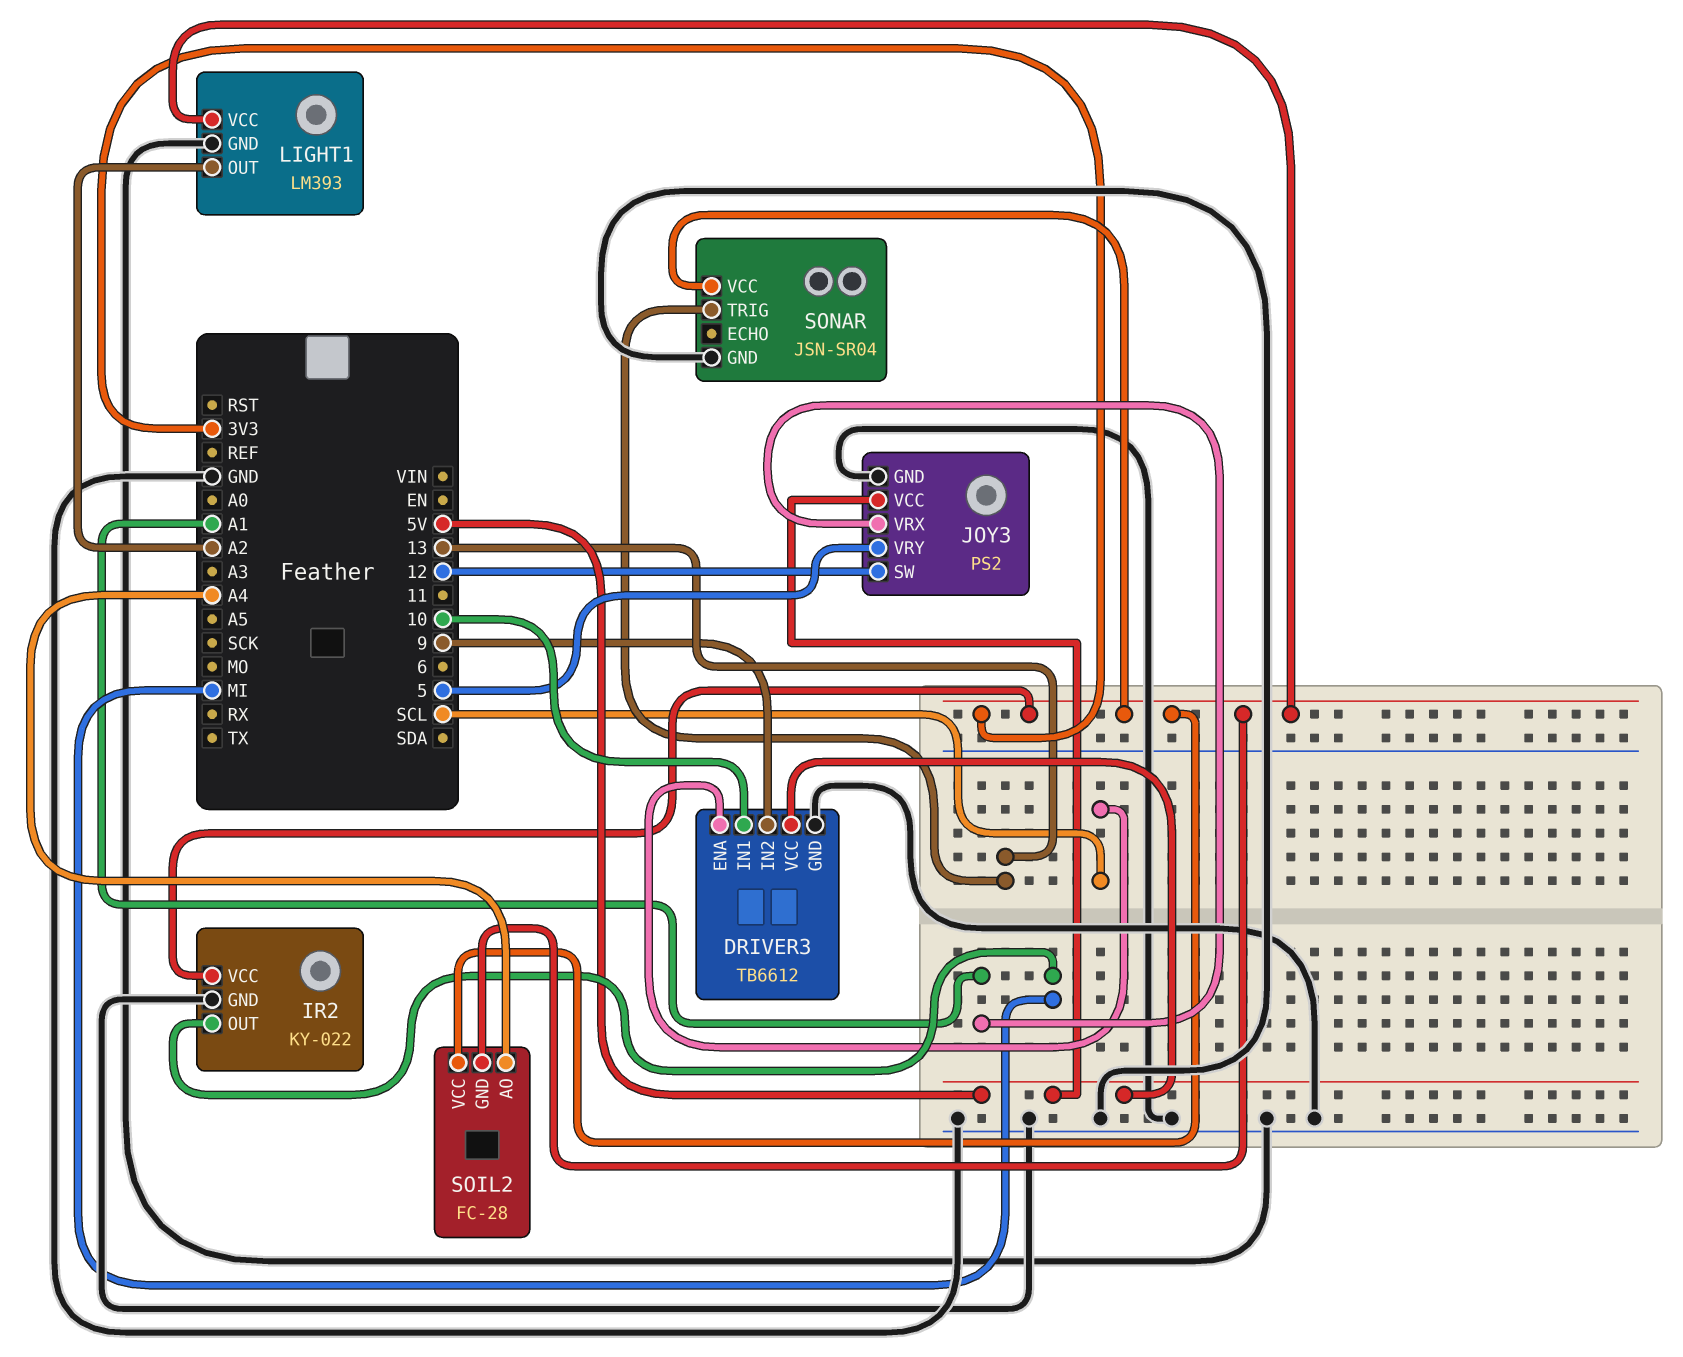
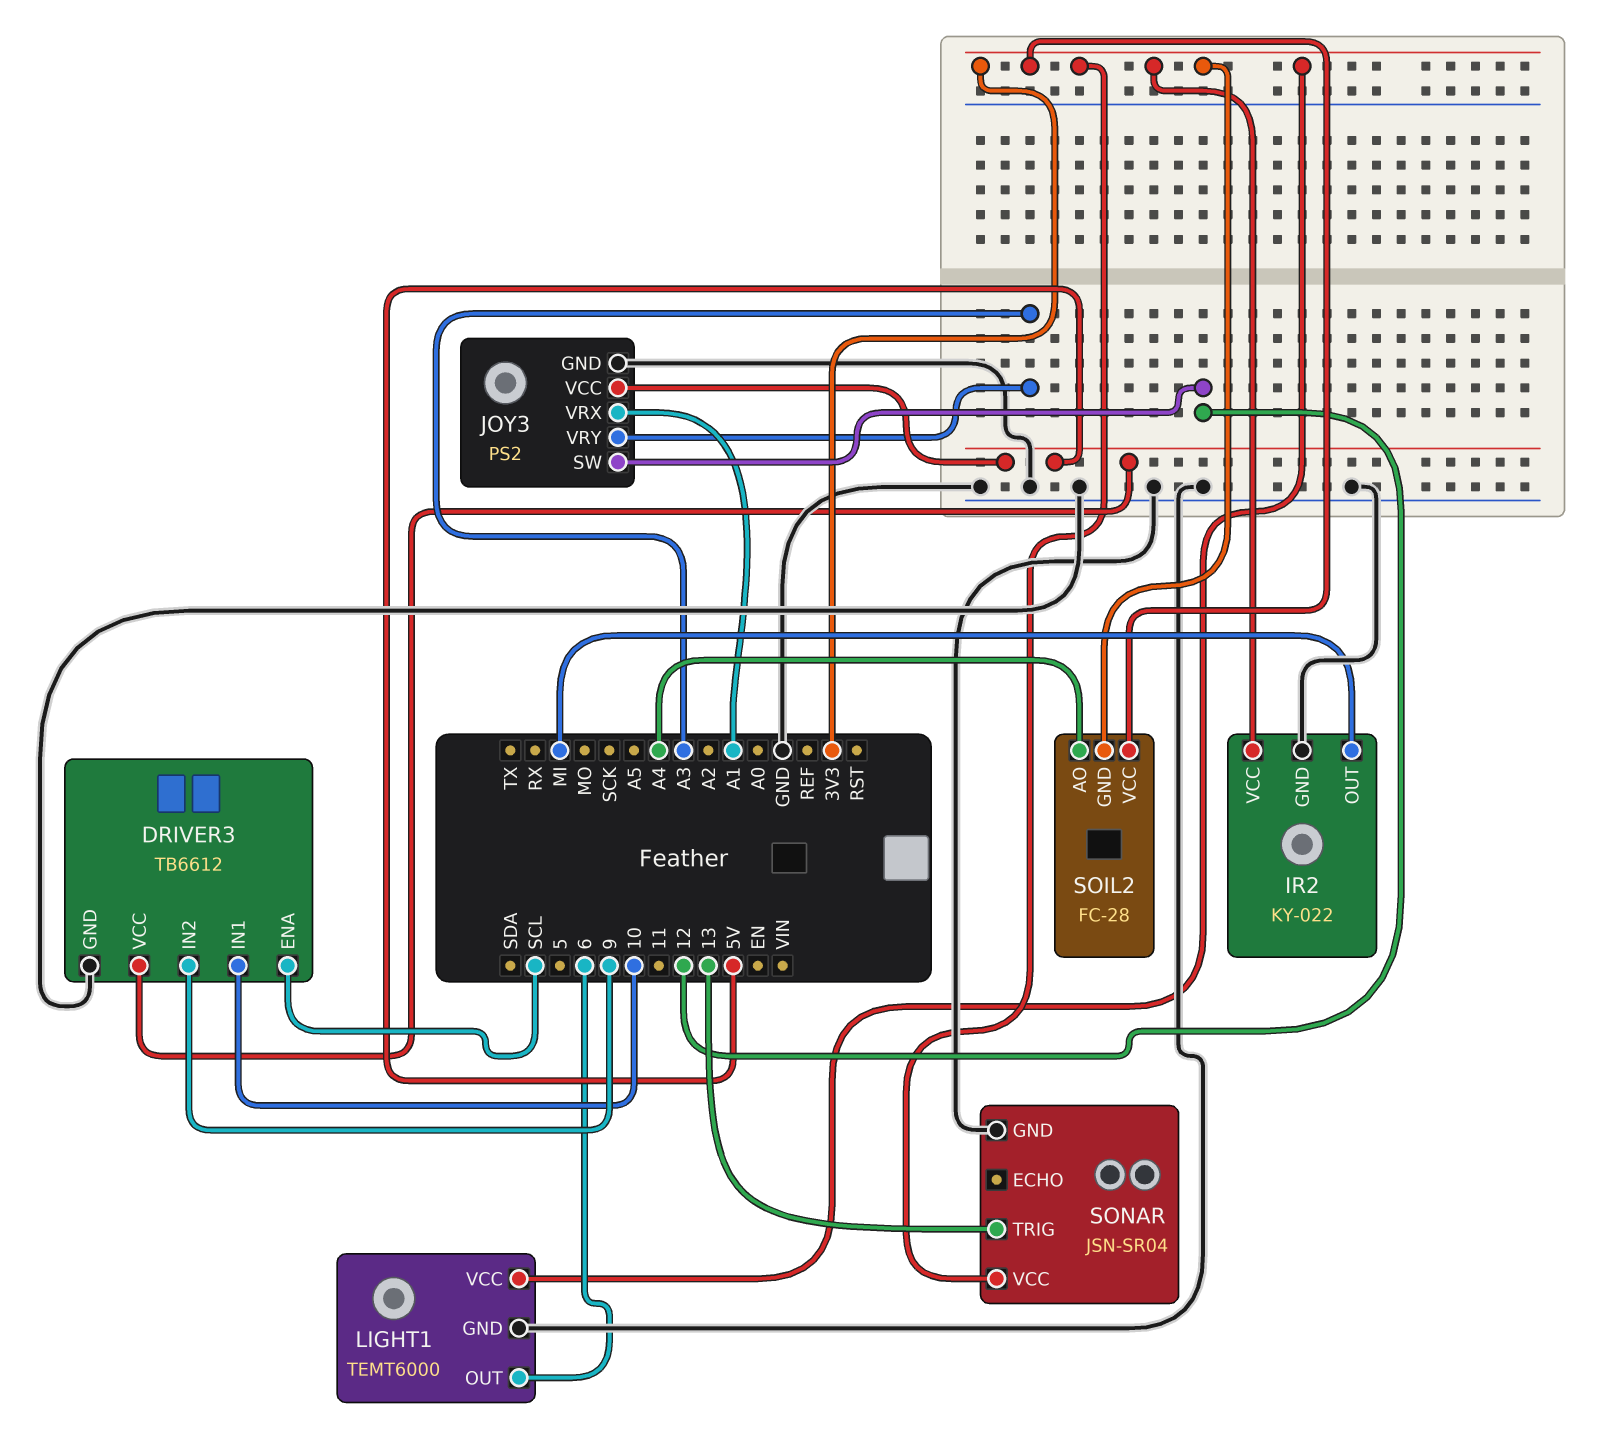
JOY3 pin VRY: 5 -> A3
LIGHT1: LM393 -> TEMT6000
LIGHT1 pin OUT: A2 -> 6

